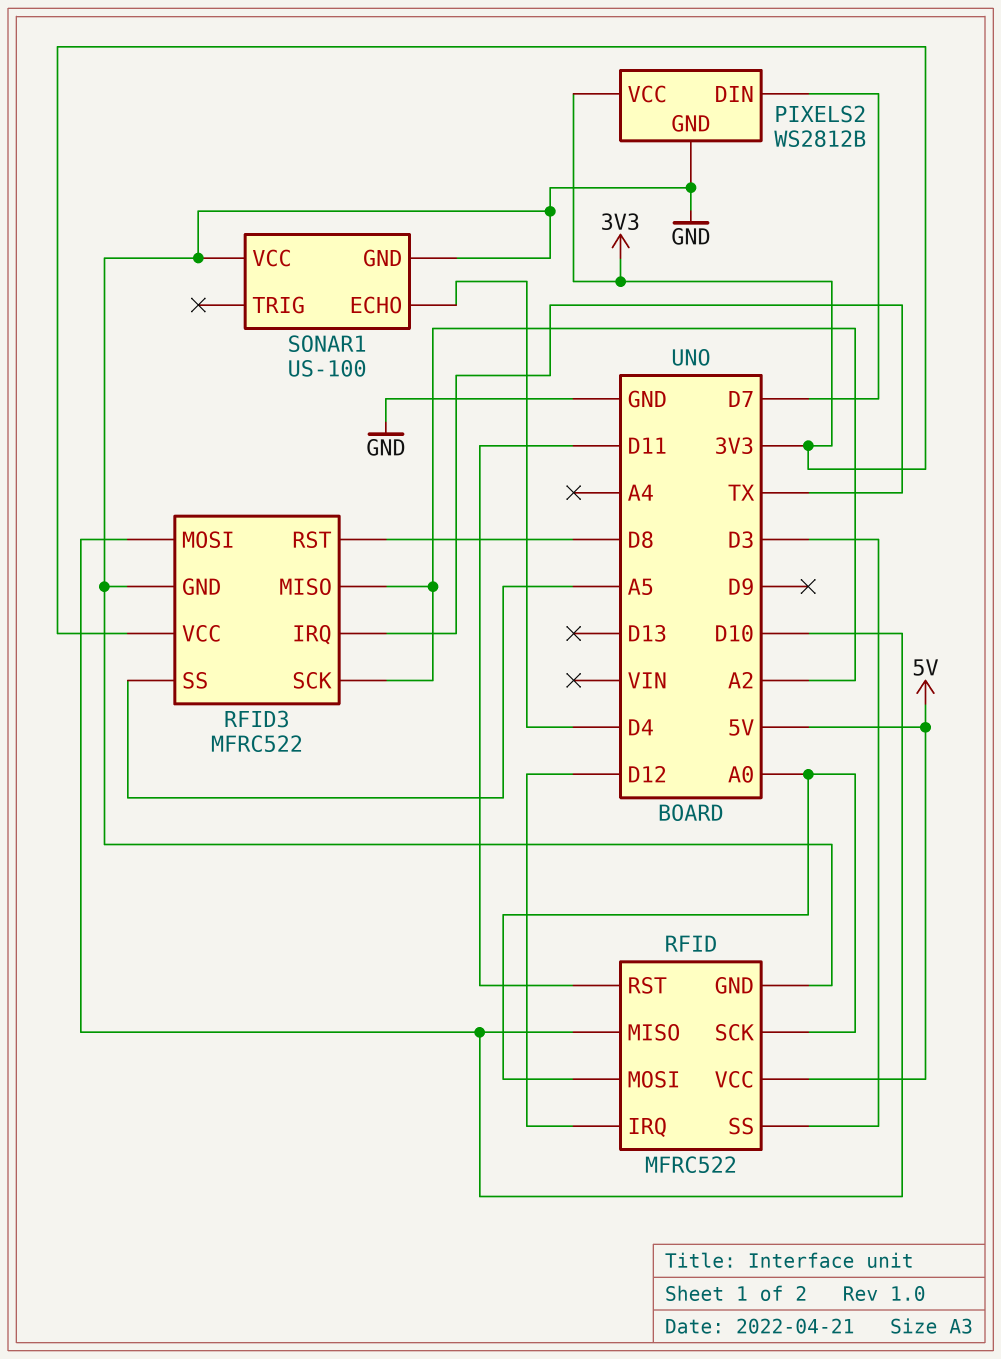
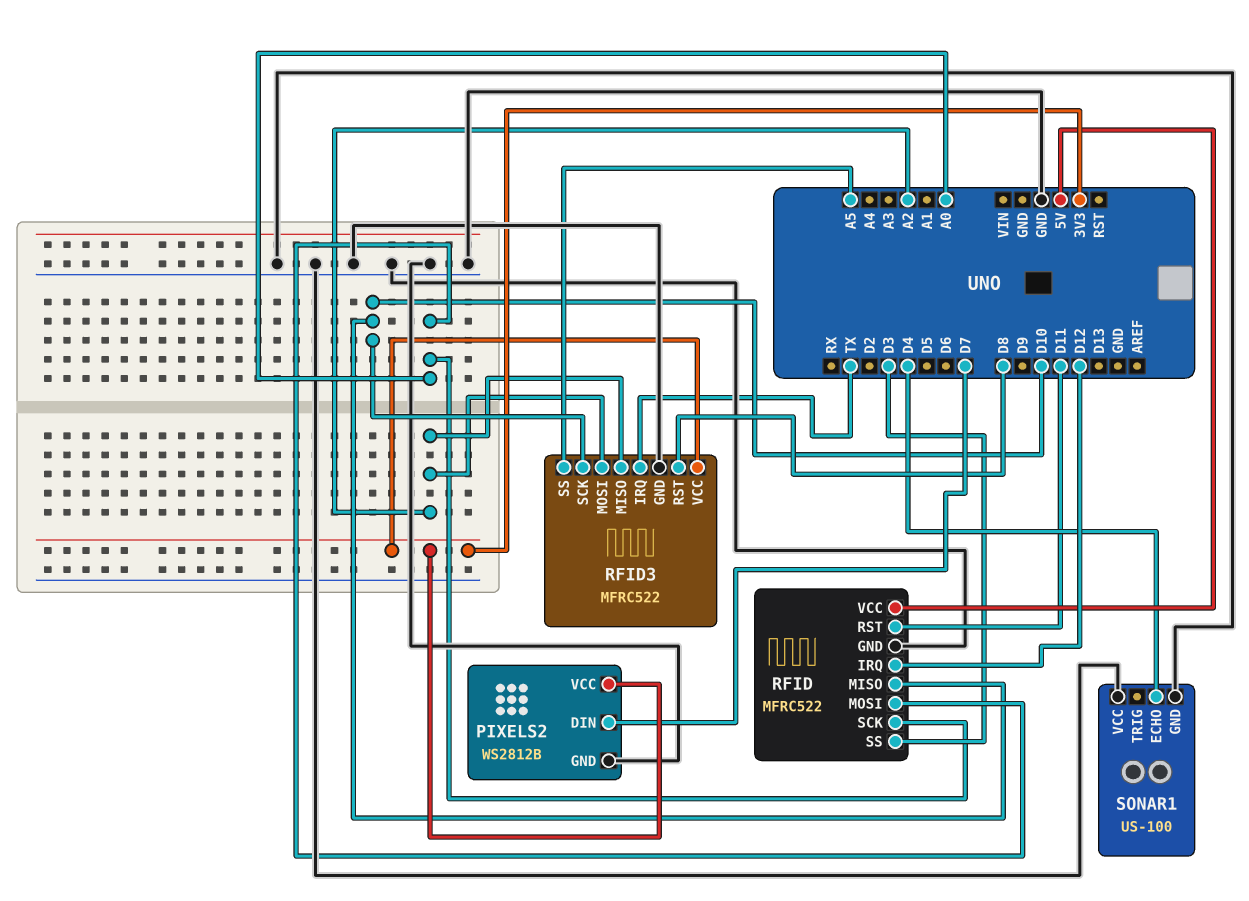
RFID3 pin MOSI: D10 -> A2
RFID3 pin SCK: A2 -> D10

